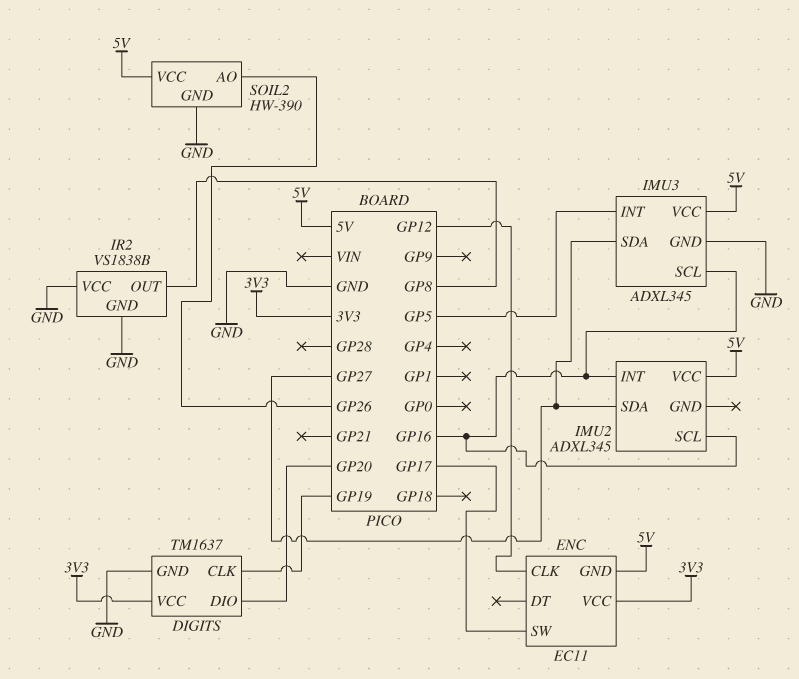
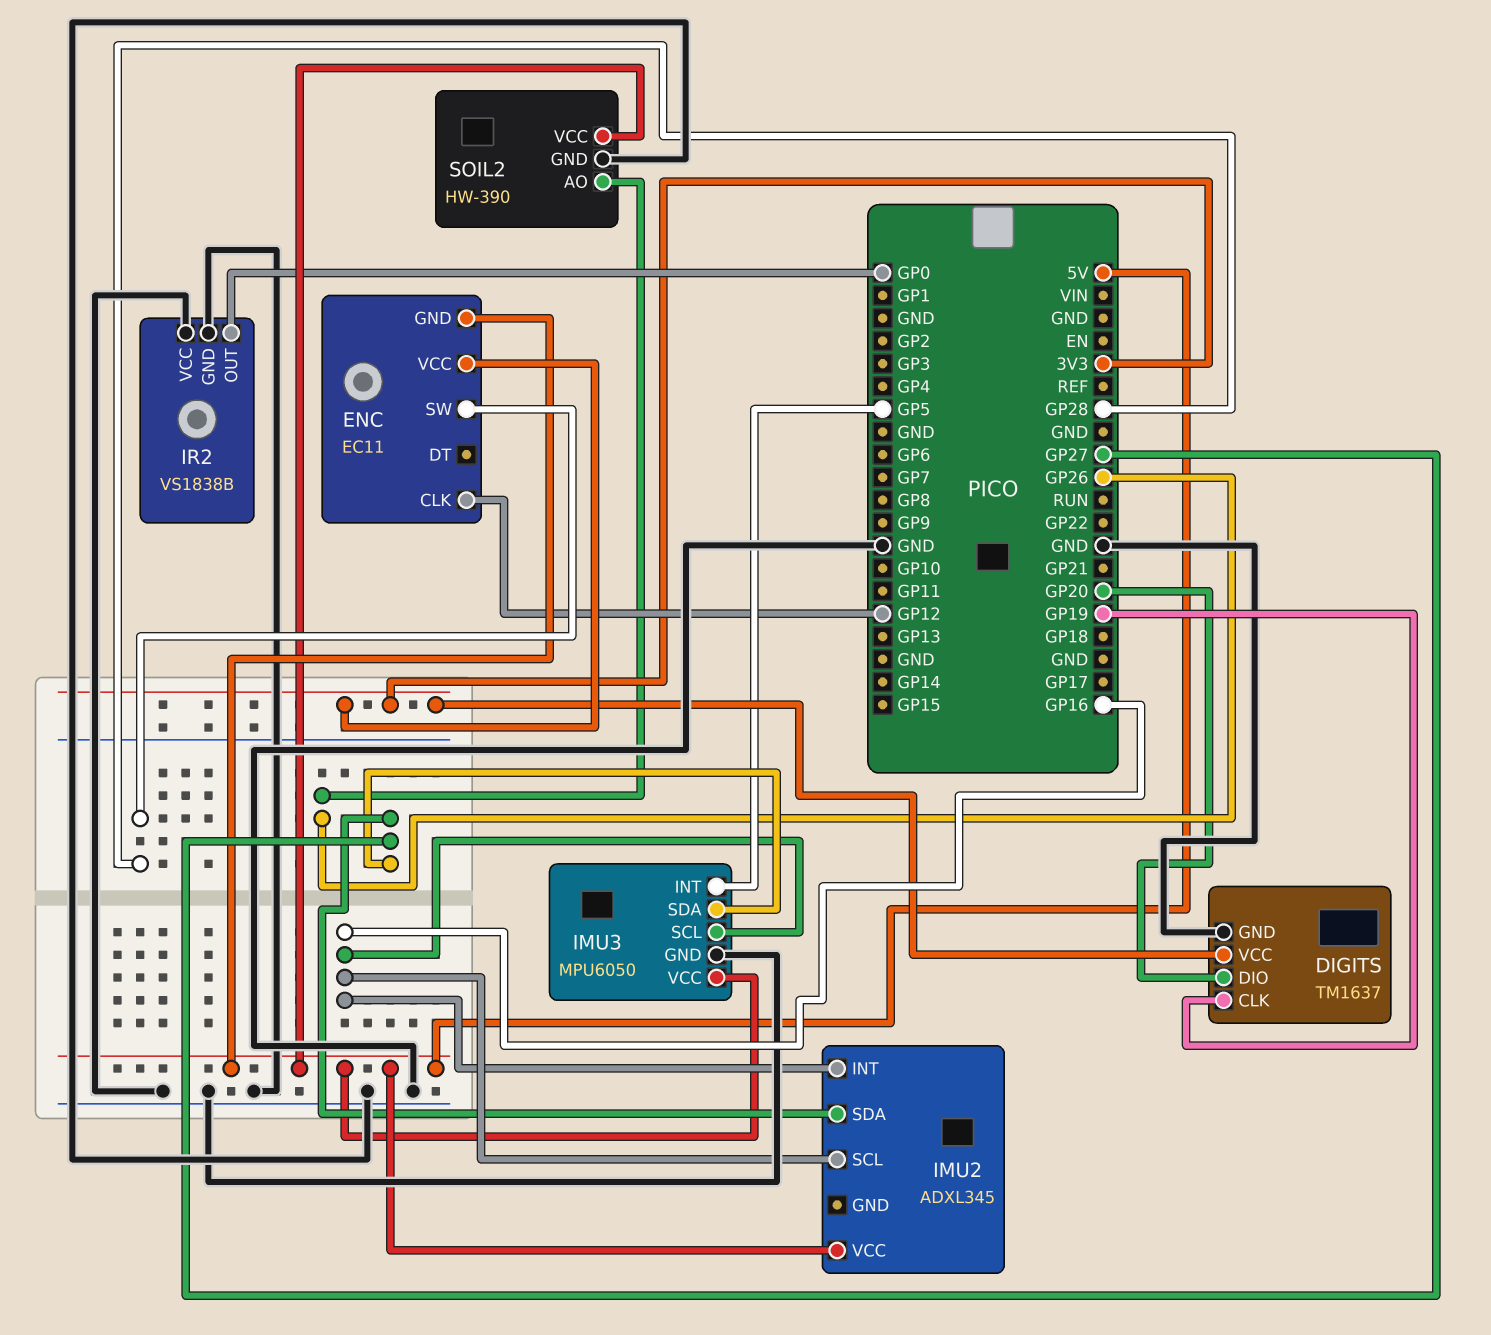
ENC pin SW: GP17 -> GP28
IMU3: ADXL345 -> MPU6050
IR2 pin OUT: GP8 -> GP0

